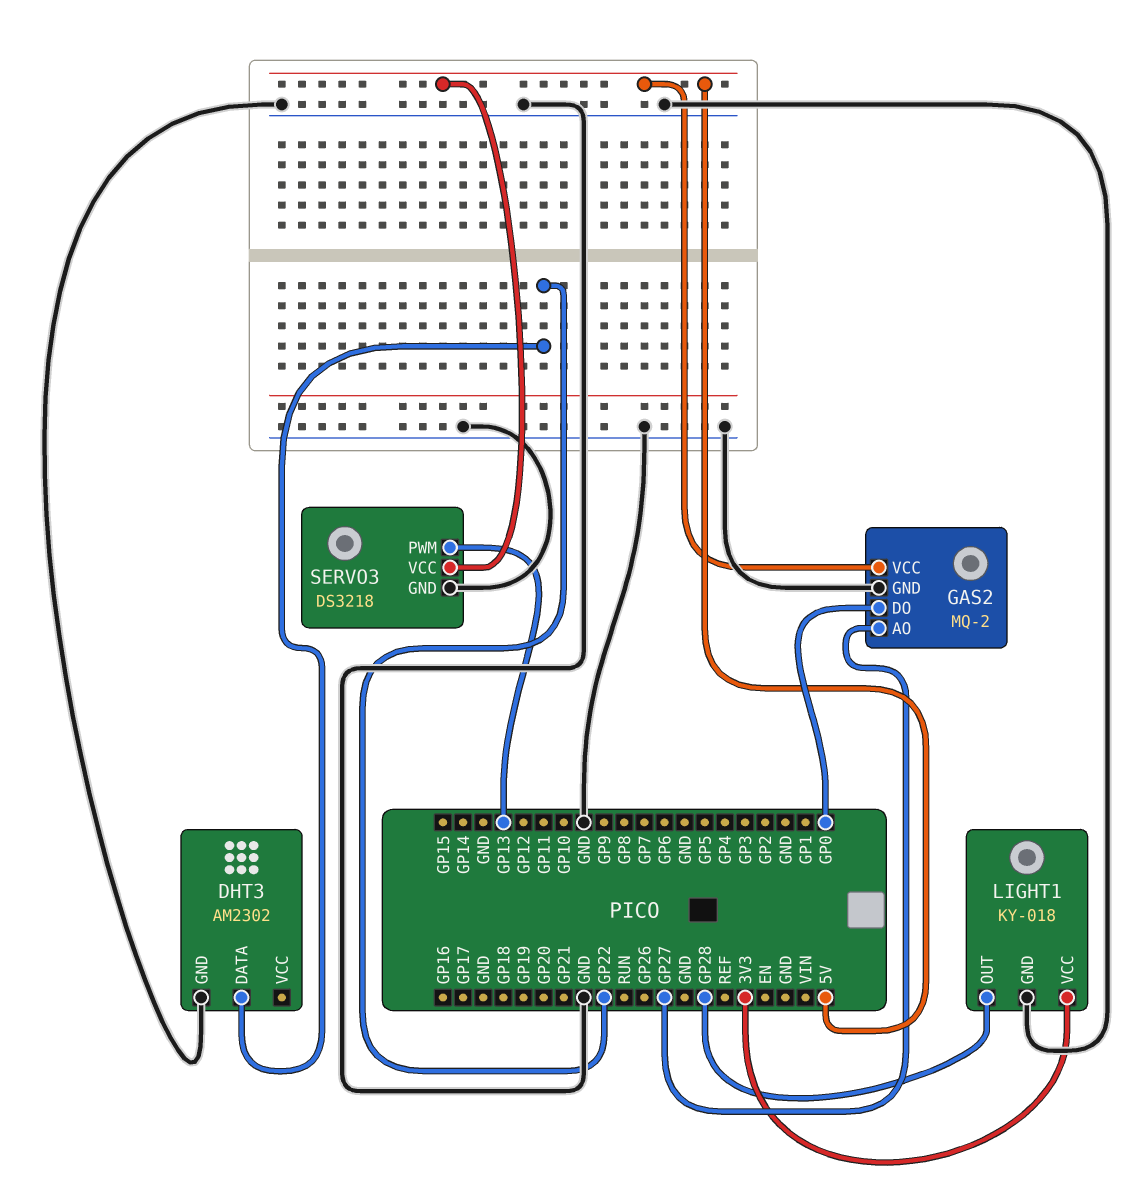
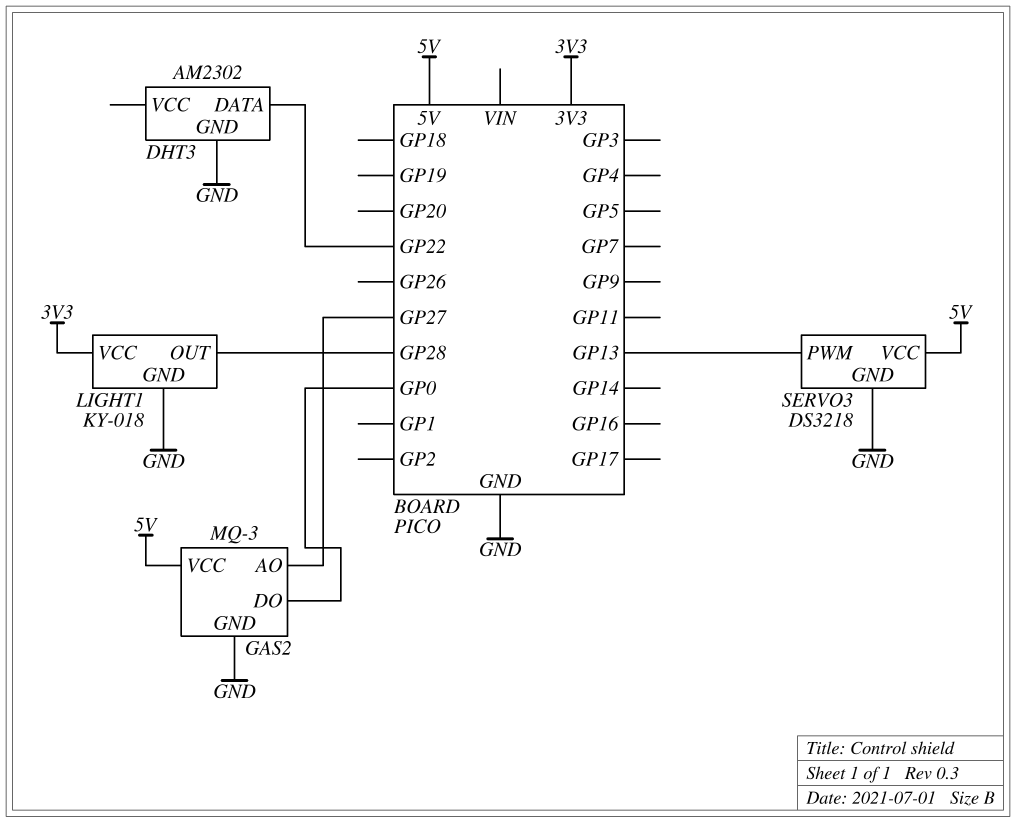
GAS2: MQ-2 -> MQ-3

